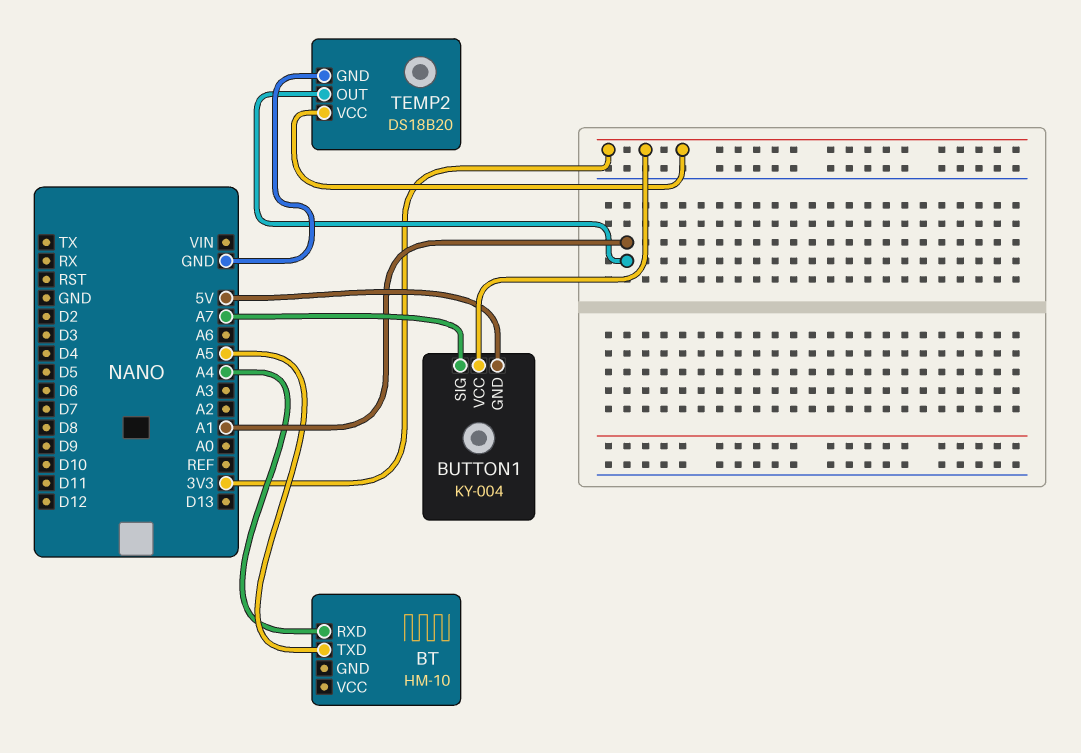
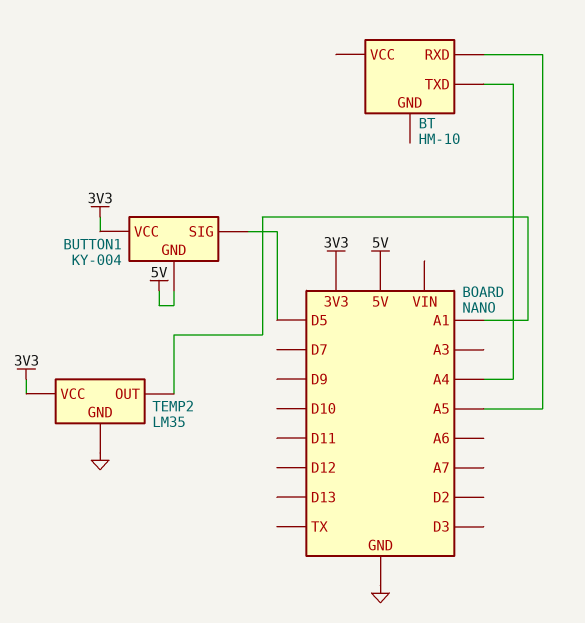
BT pin RXD: A4 -> A5
BT pin TXD: A5 -> A4
BUTTON1 pin SIG: A7 -> D5
TEMP2: DS18B20 -> LM35

